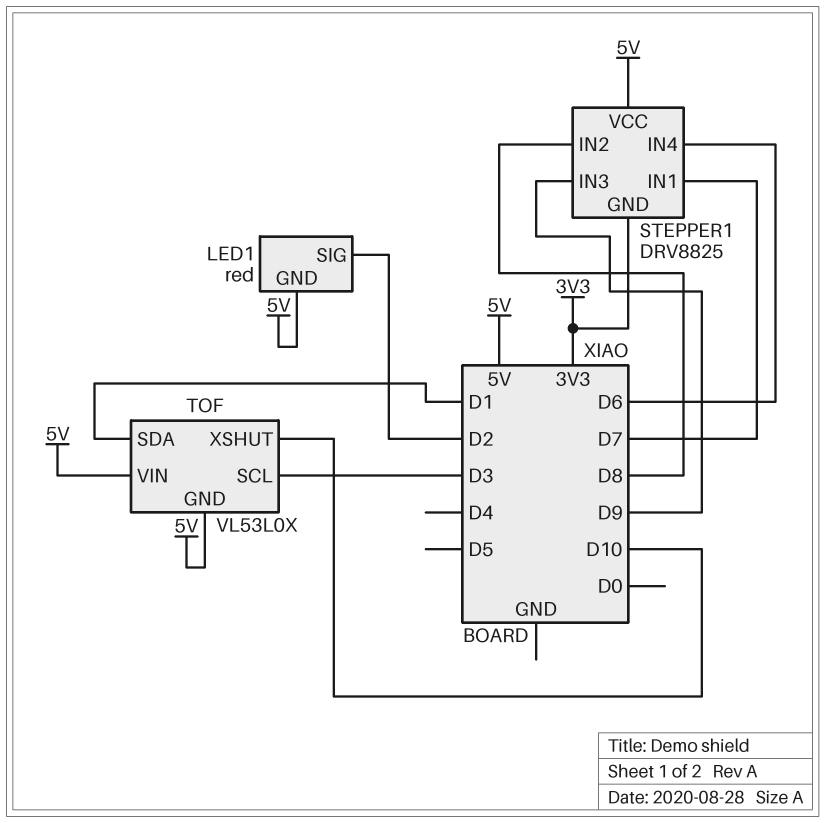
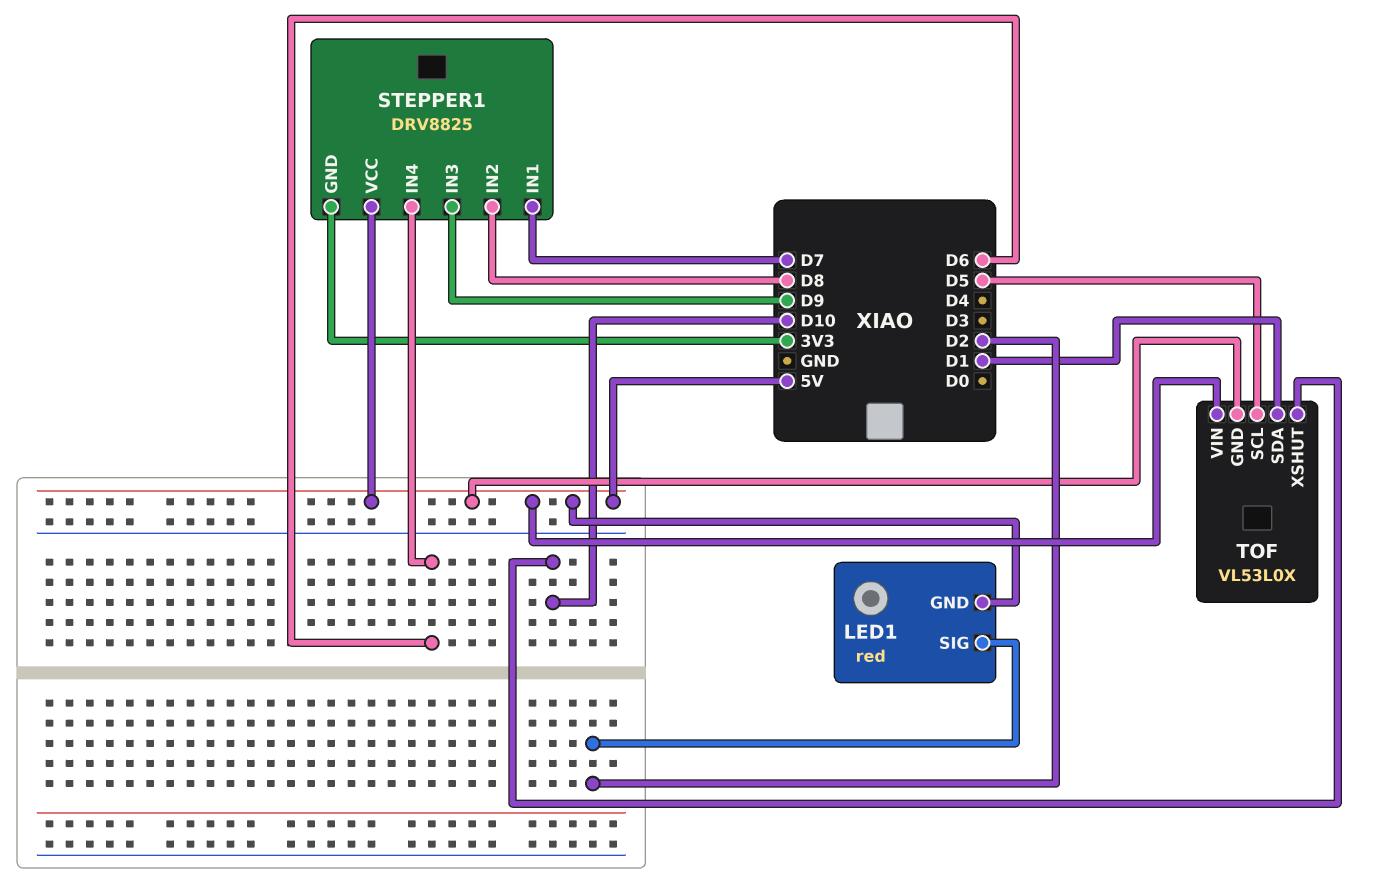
TOF pin SCL: D3 -> D5

